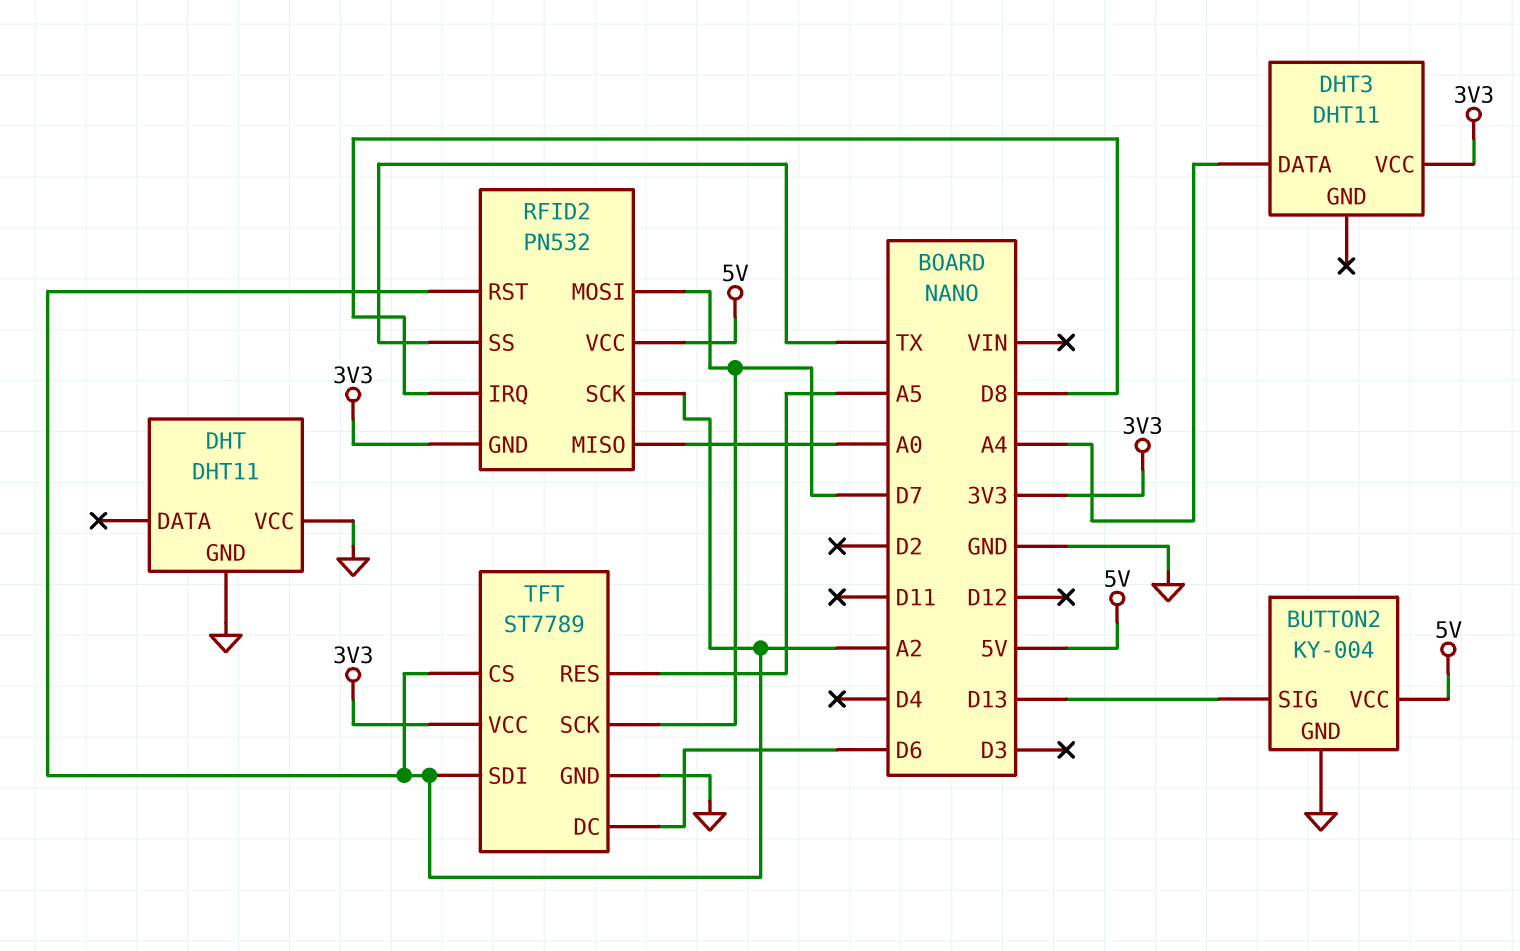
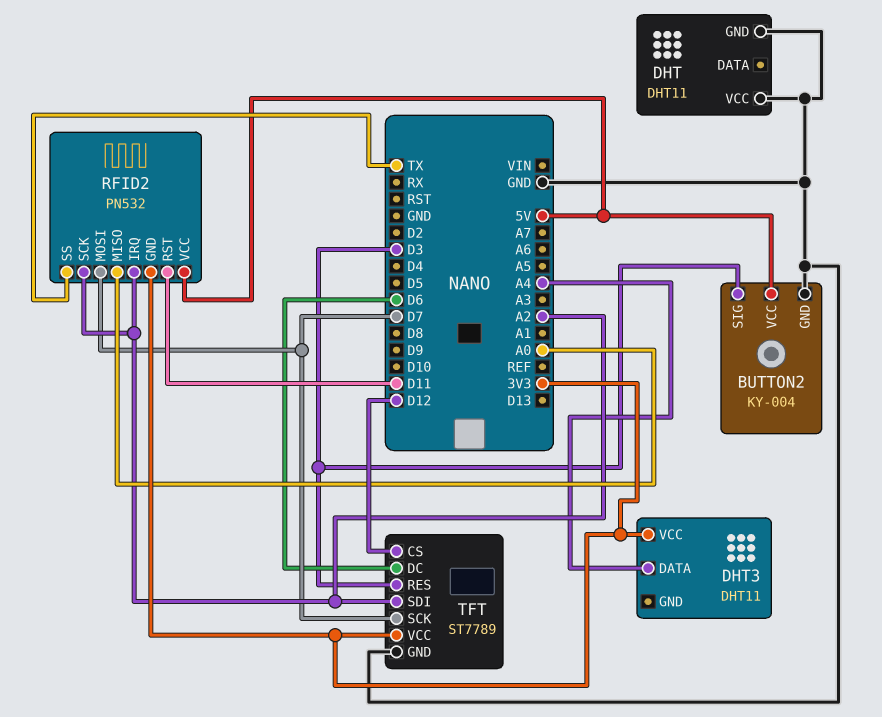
BUTTON2 pin SIG: D13 -> D3
RFID2 pin IRQ: D8 -> A2
RFID2 pin RST: A2 -> D11
TFT pin CS: A2 -> D12
TFT pin RES: A5 -> D3

